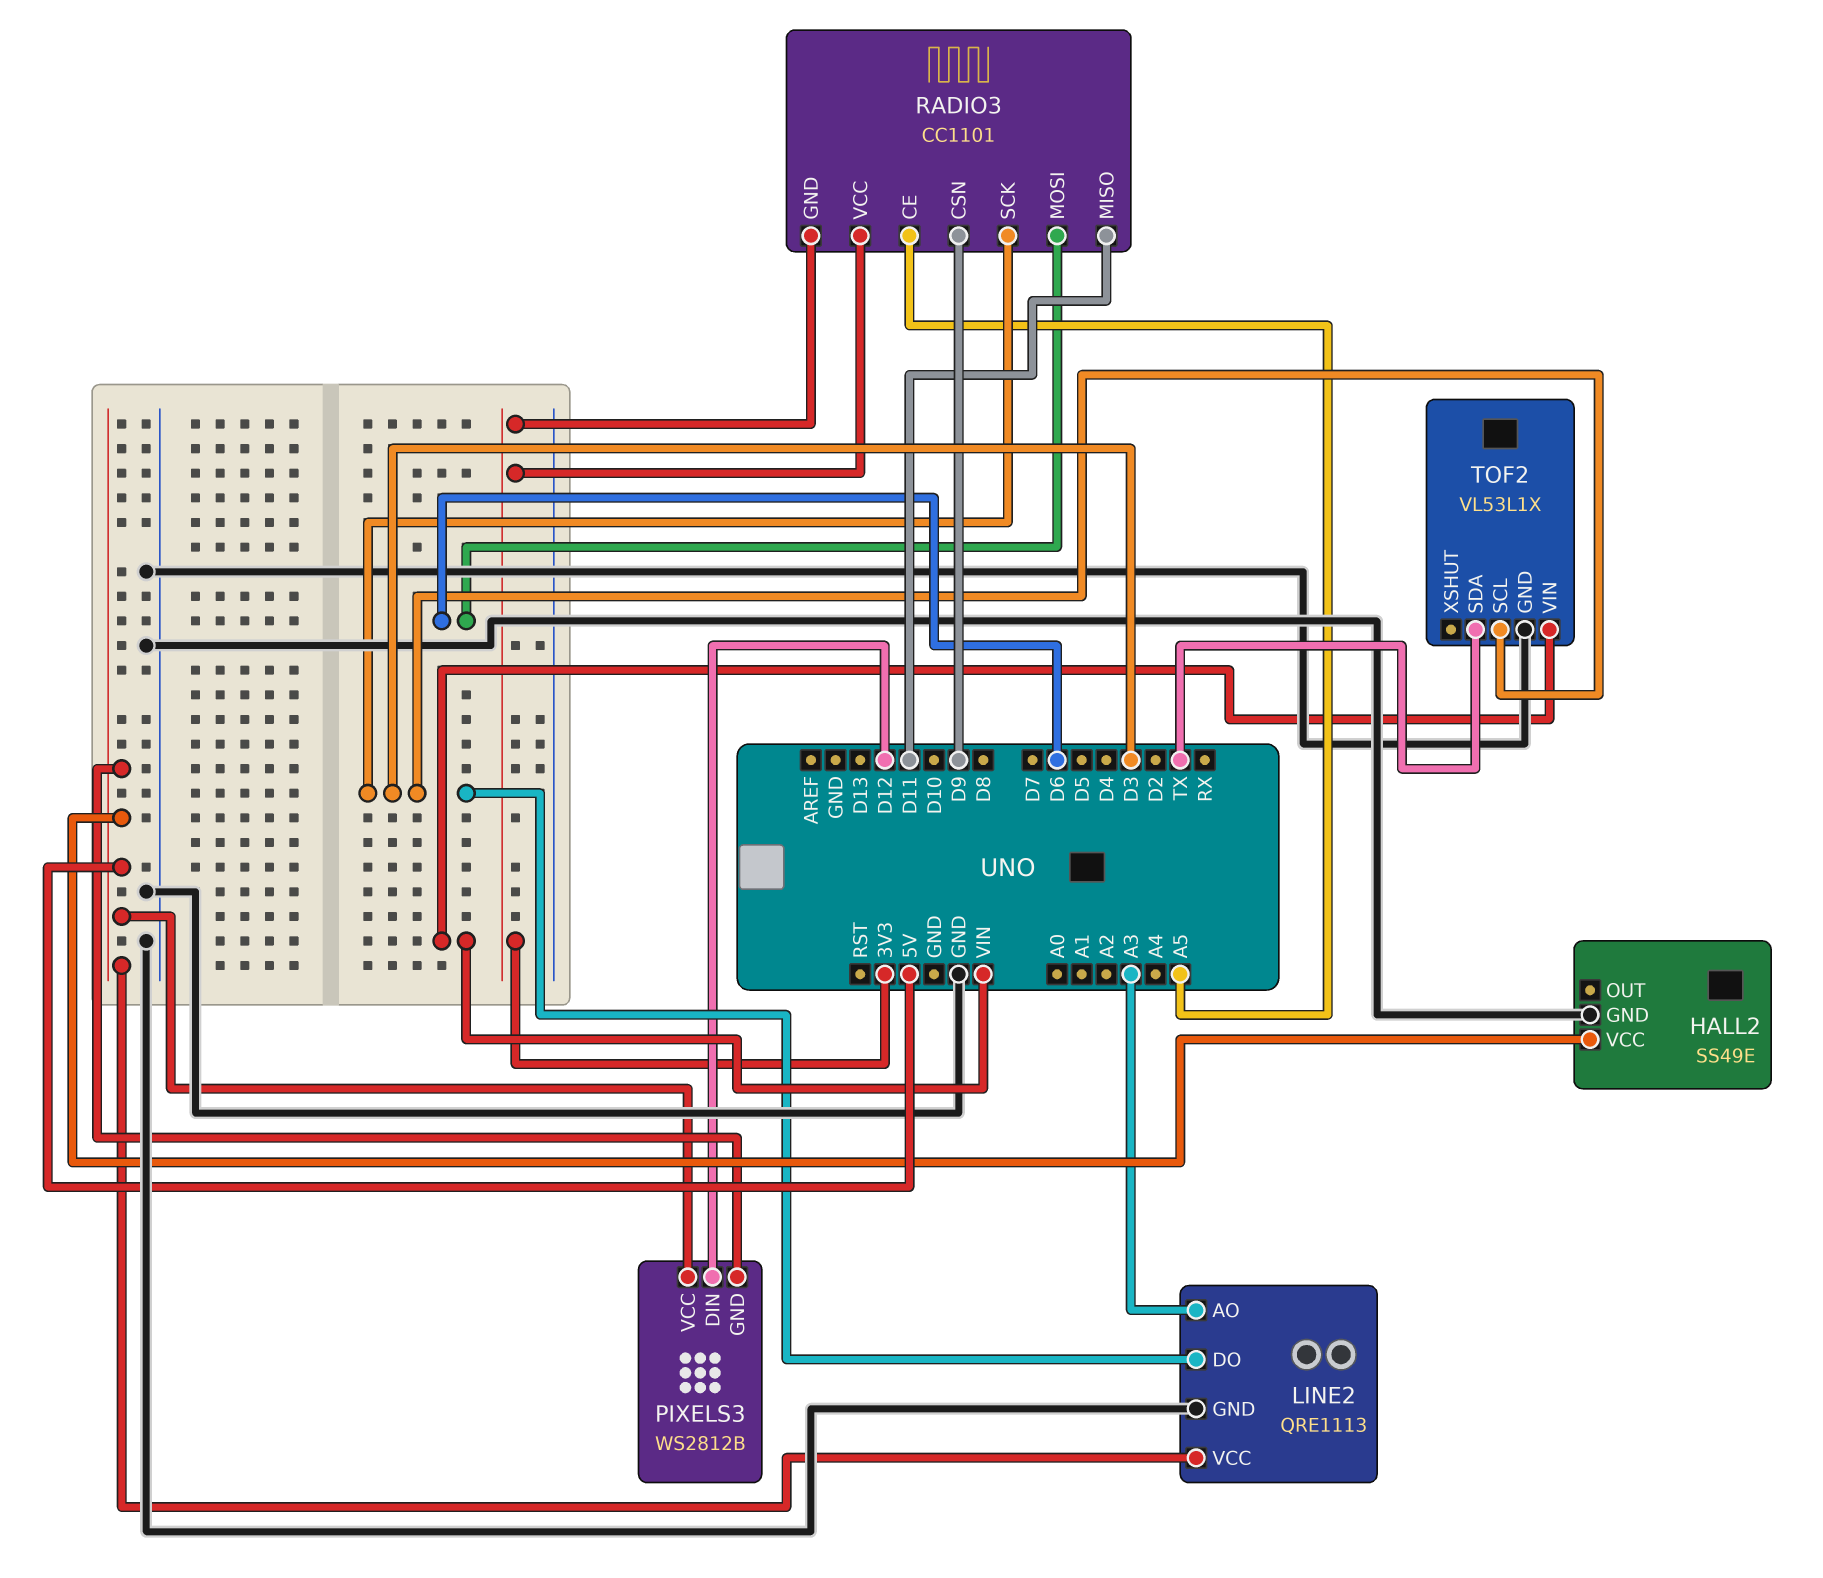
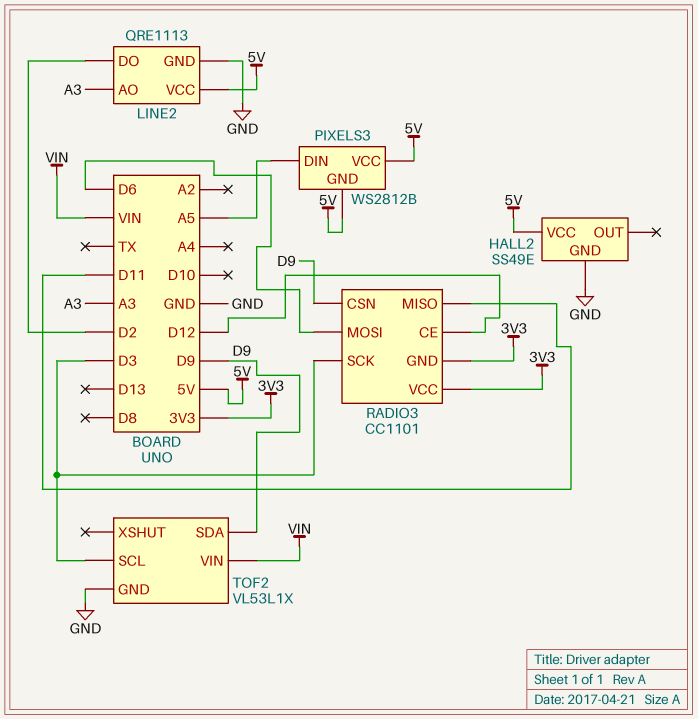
LINE2 pin DO: D3 -> D2
PIXELS3 pin DIN: D12 -> A5
RADIO3 pin CE: A5 -> D12
TOF2 pin SDA: TX -> D9

